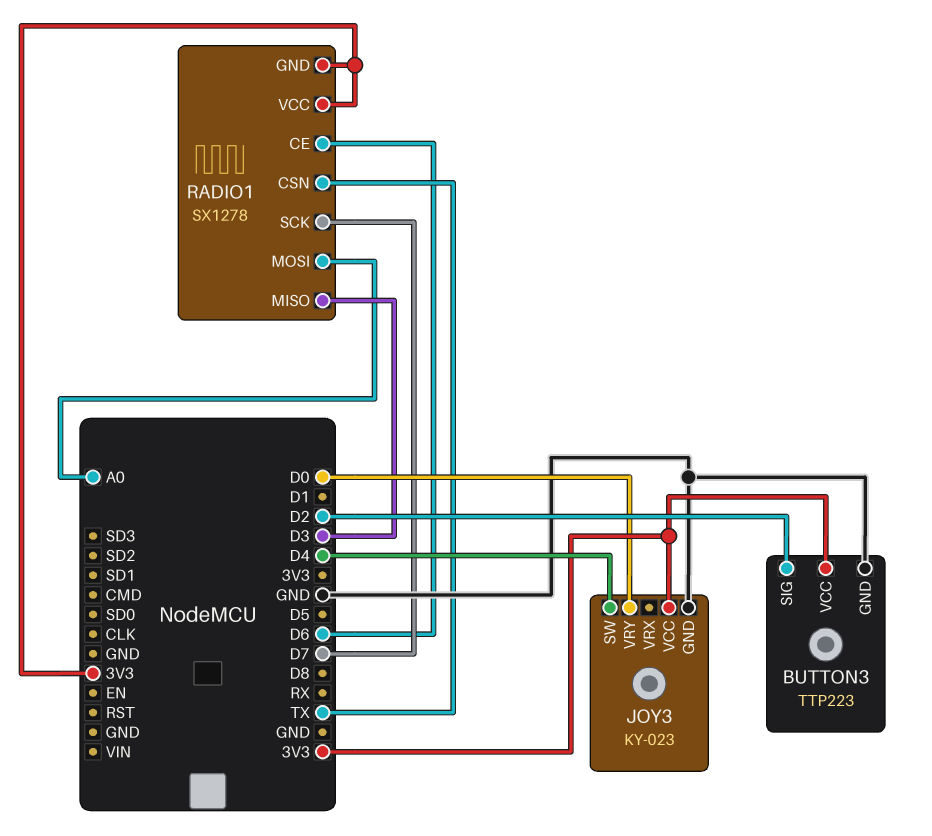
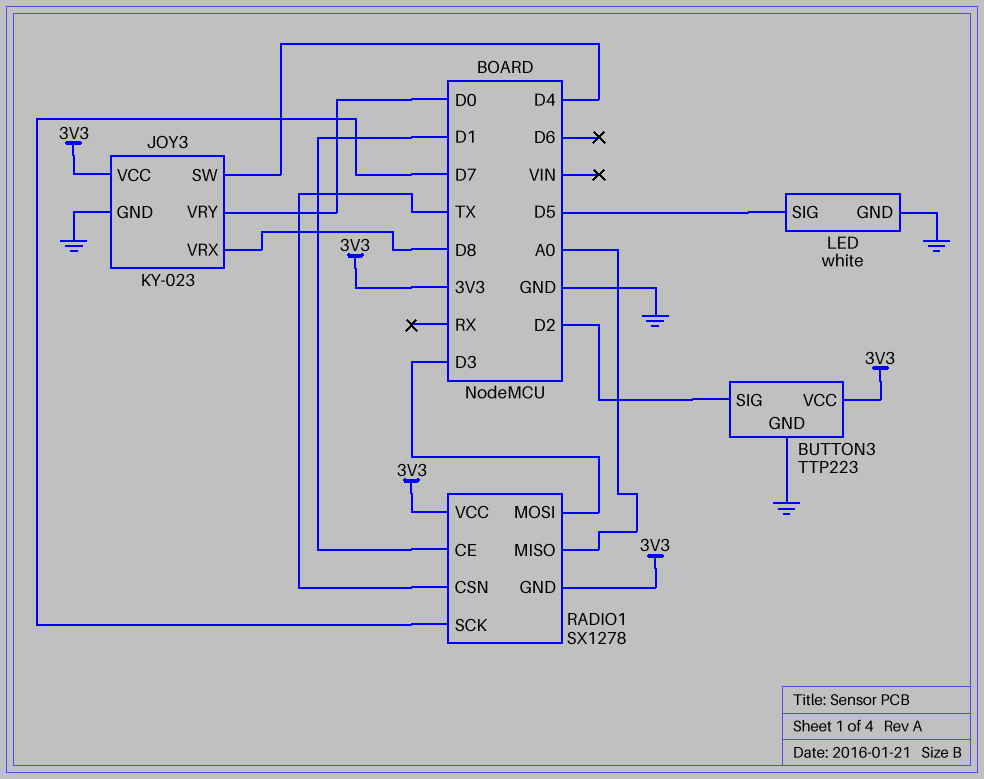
JOY3 pin VRX: none -> D8
LED: none -> white
LED pin GND: none -> GND
LED pin SIG: none -> D5
RADIO1 pin CE: D6 -> D1
RADIO1 pin MISO: D3 -> A0
RADIO1 pin MOSI: A0 -> D3

